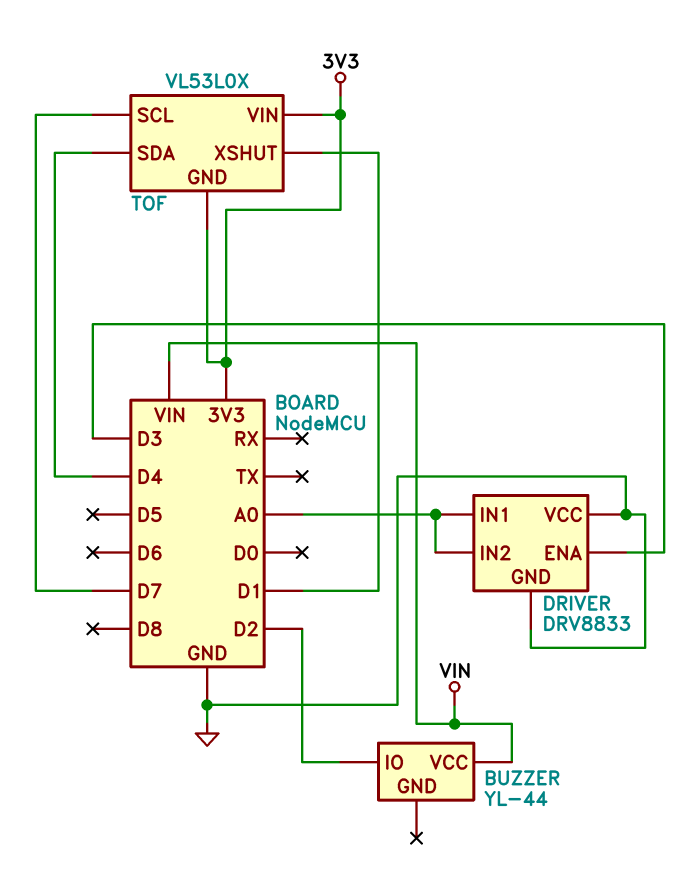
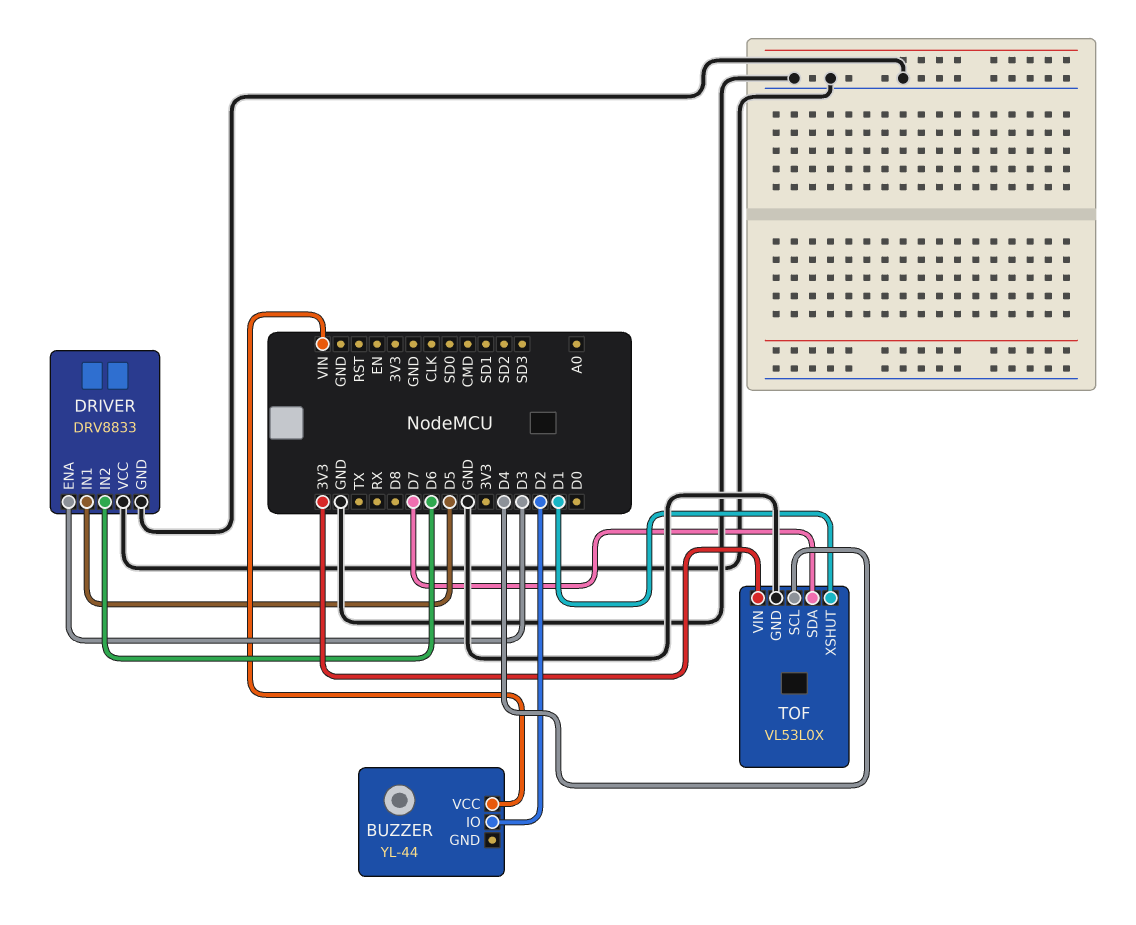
DRIVER pin IN1: A0 -> D5
DRIVER pin IN2: A0 -> D6
TOF pin GND: 3V3 -> GND
TOF pin SCL: D7 -> D4
TOF pin SDA: D4 -> D7

